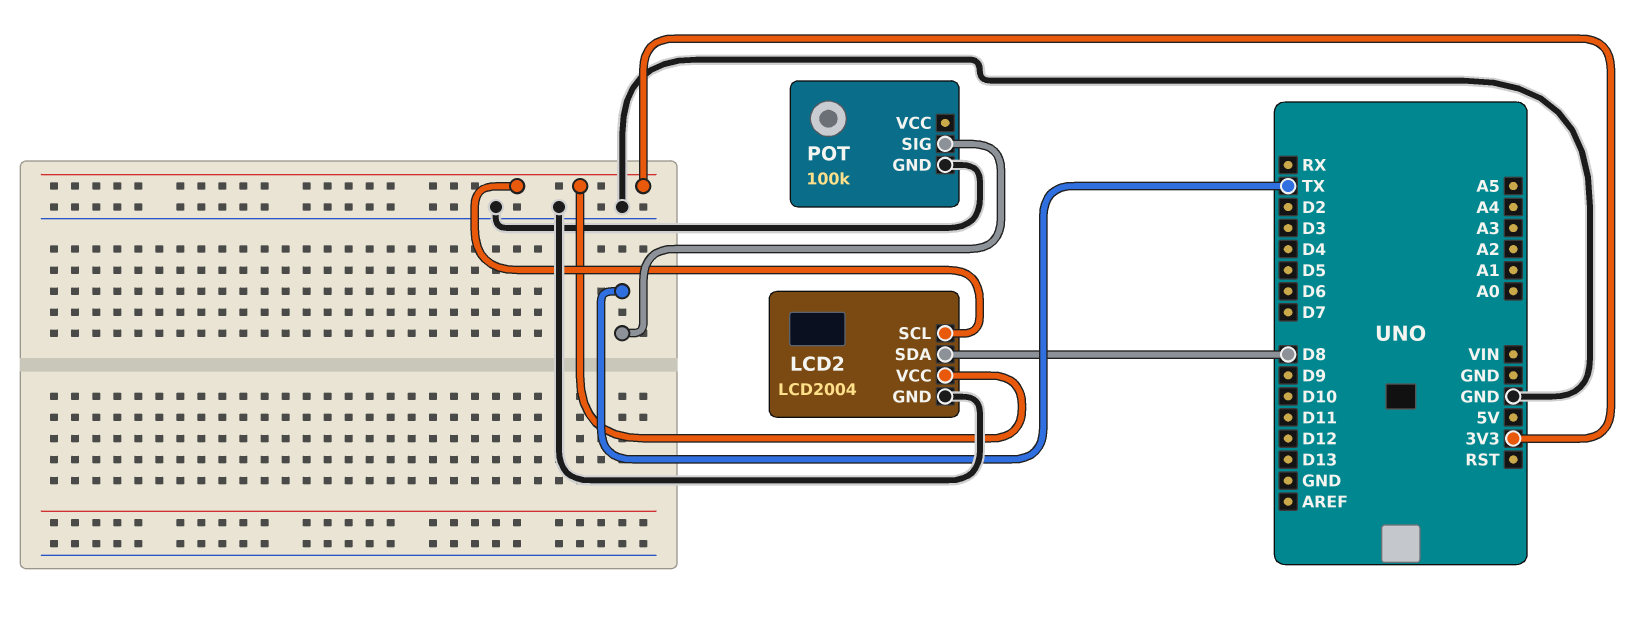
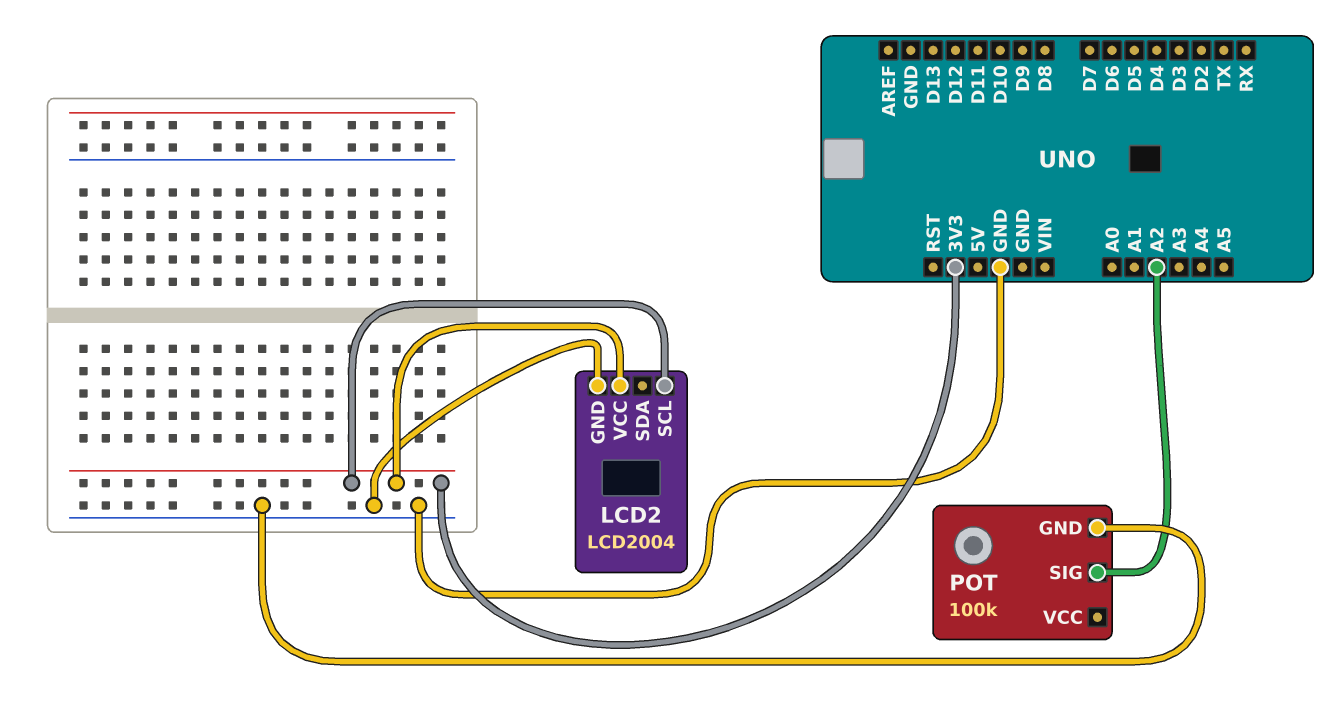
LCD2 pin SDA: D8 -> none
POT pin SIG: TX -> A2

